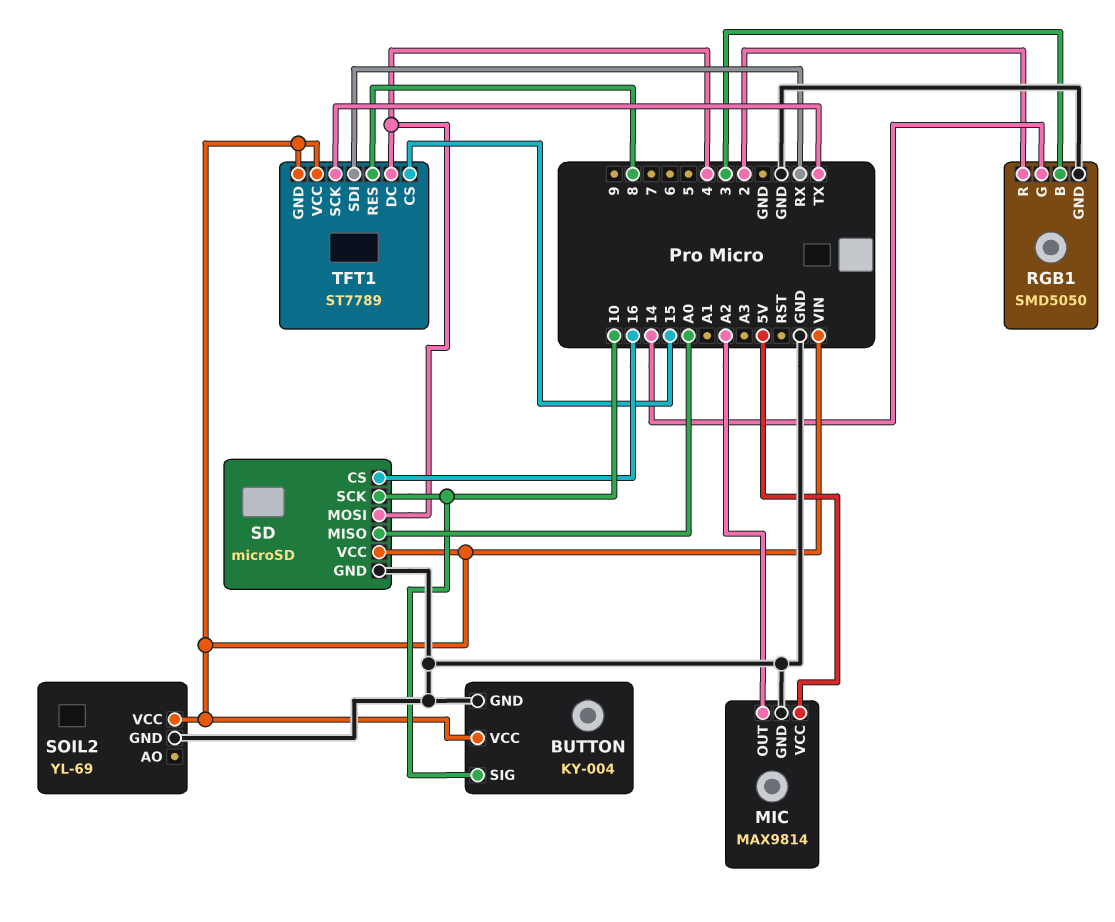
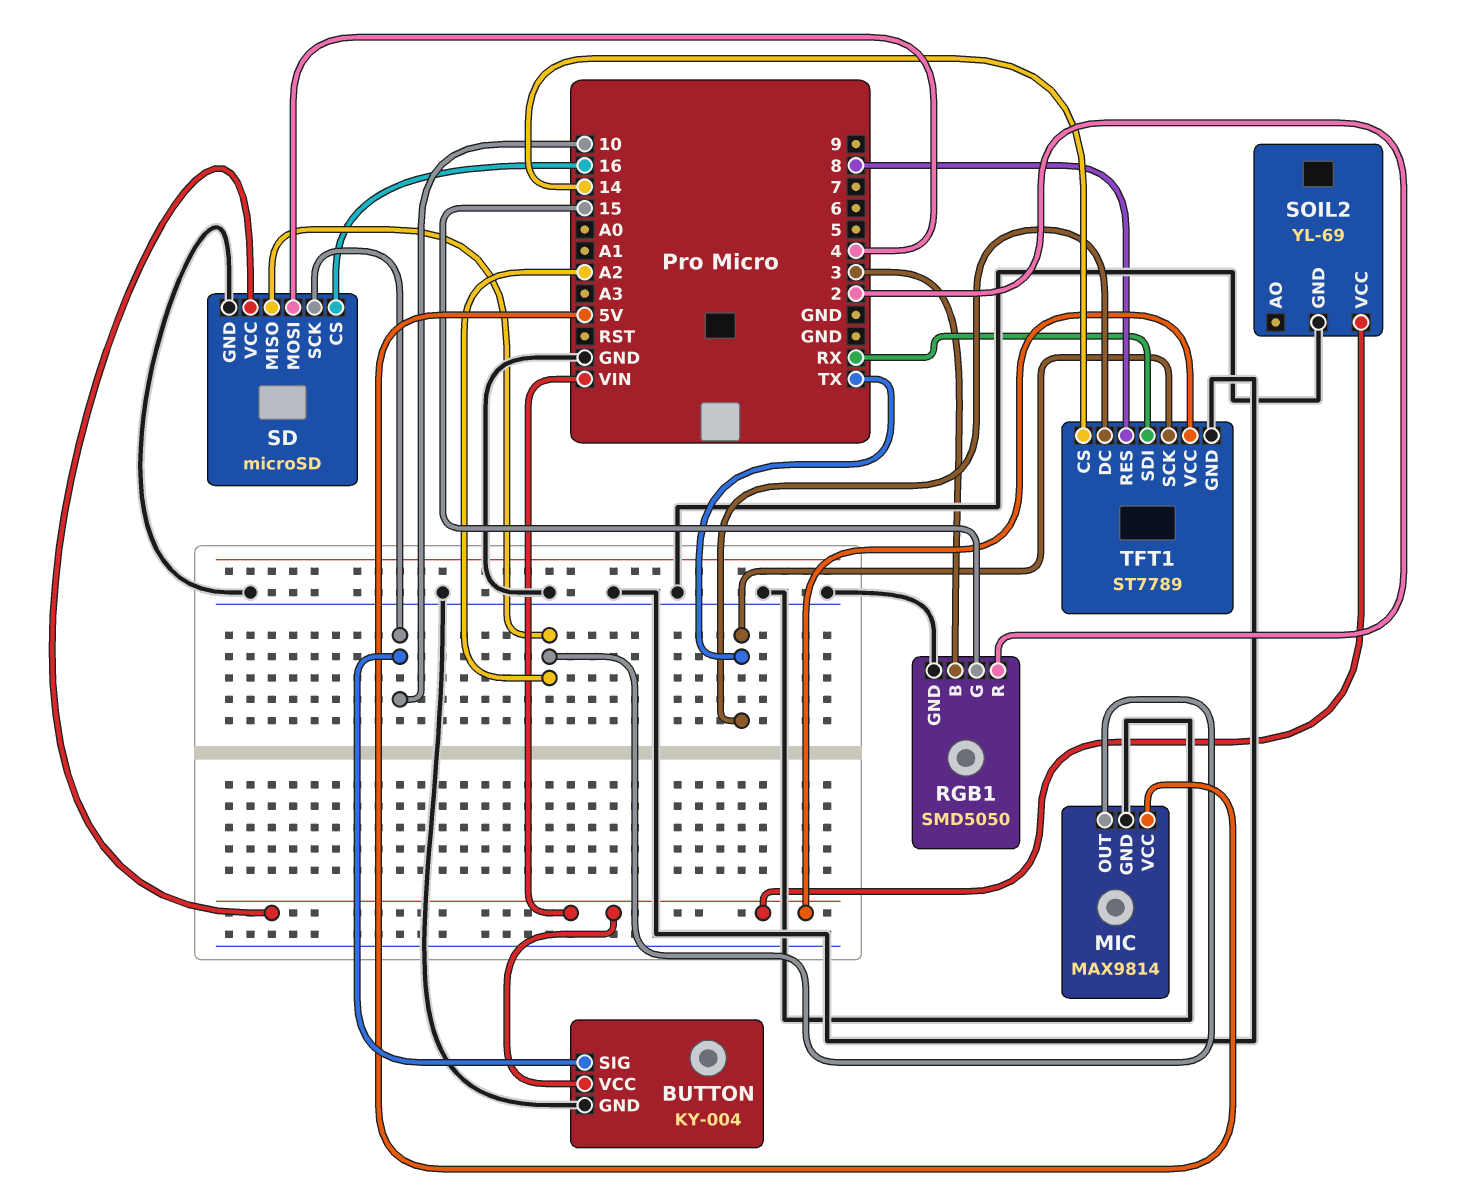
RGB1 pin G: 14 -> 15
SD pin MISO: A0 -> A2
TFT1 pin CS: 15 -> 14
TFT1 pin DC: 4 -> TX
TFT1 pin GND: VIN -> GND

